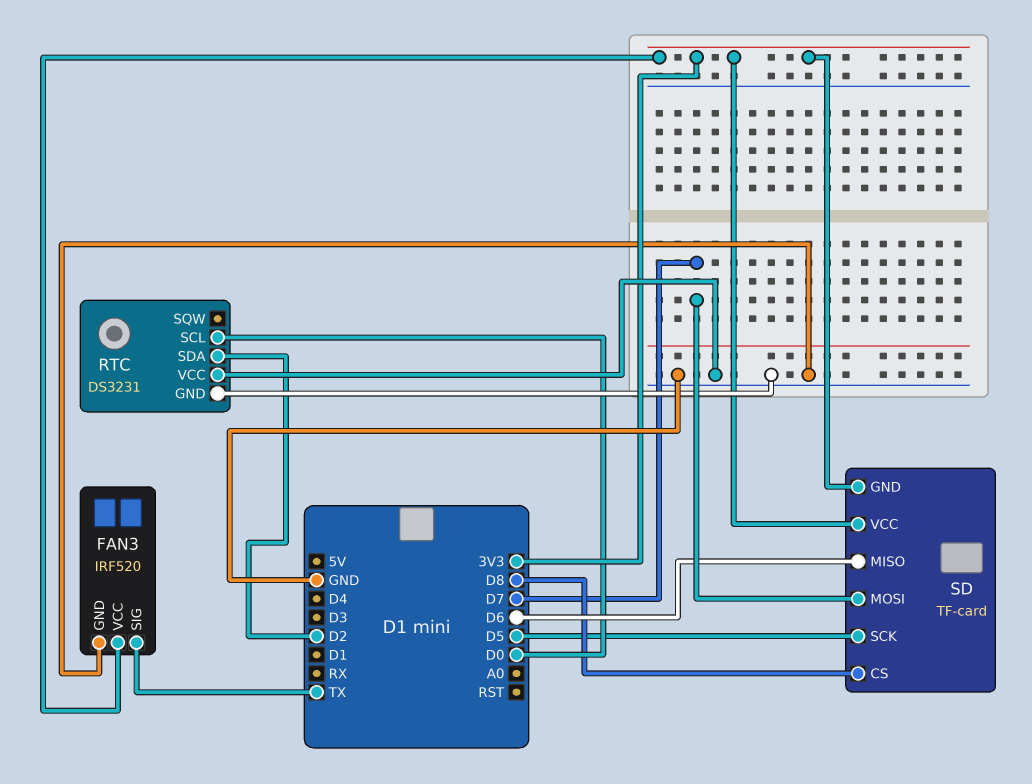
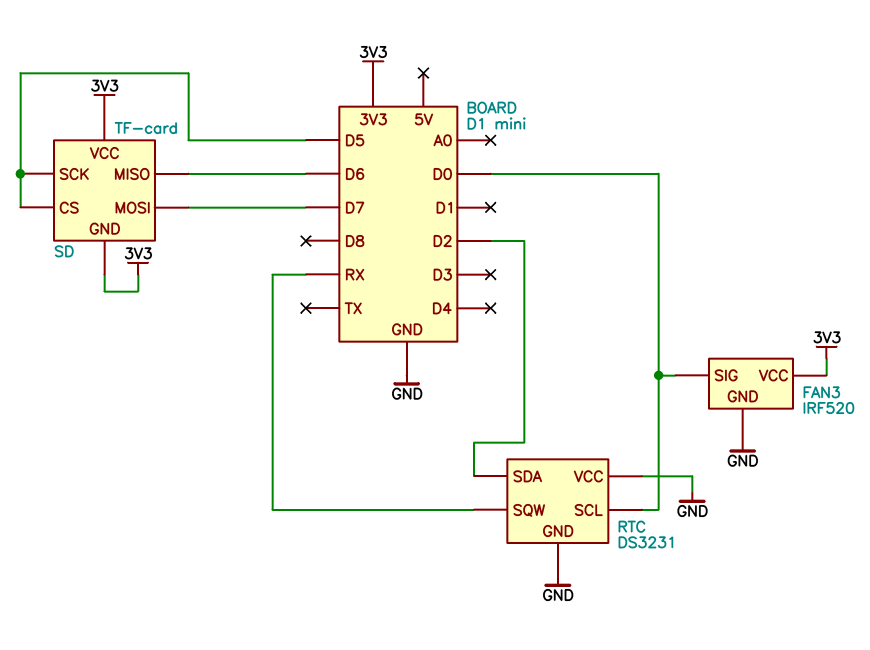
FAN3 pin SIG: TX -> D0
RTC pin SQW: none -> RX
SD pin CS: D8 -> D5

